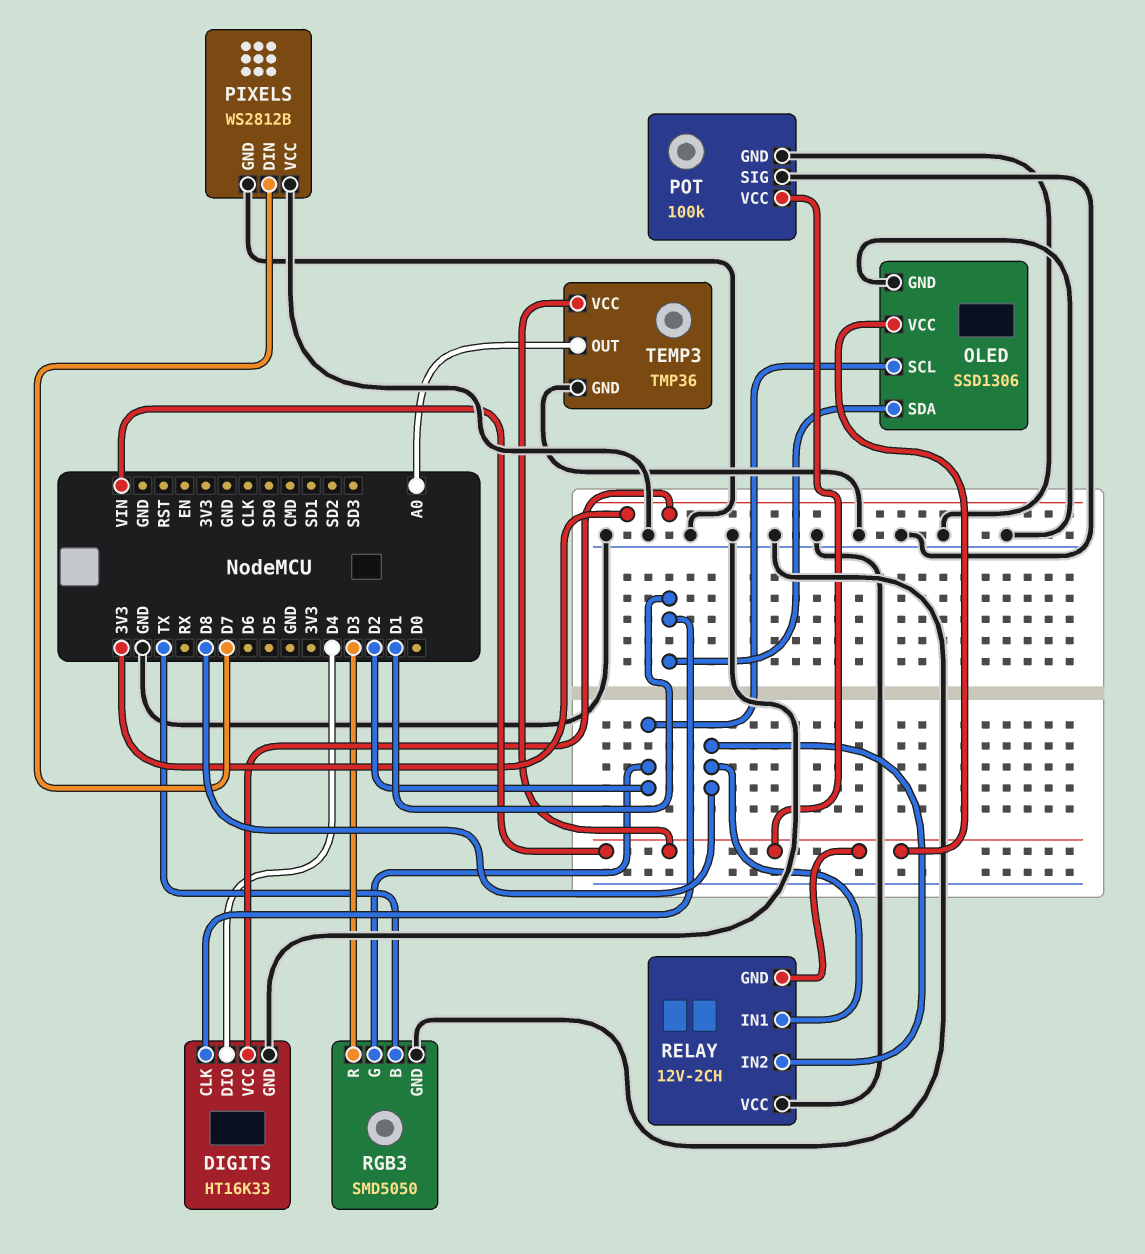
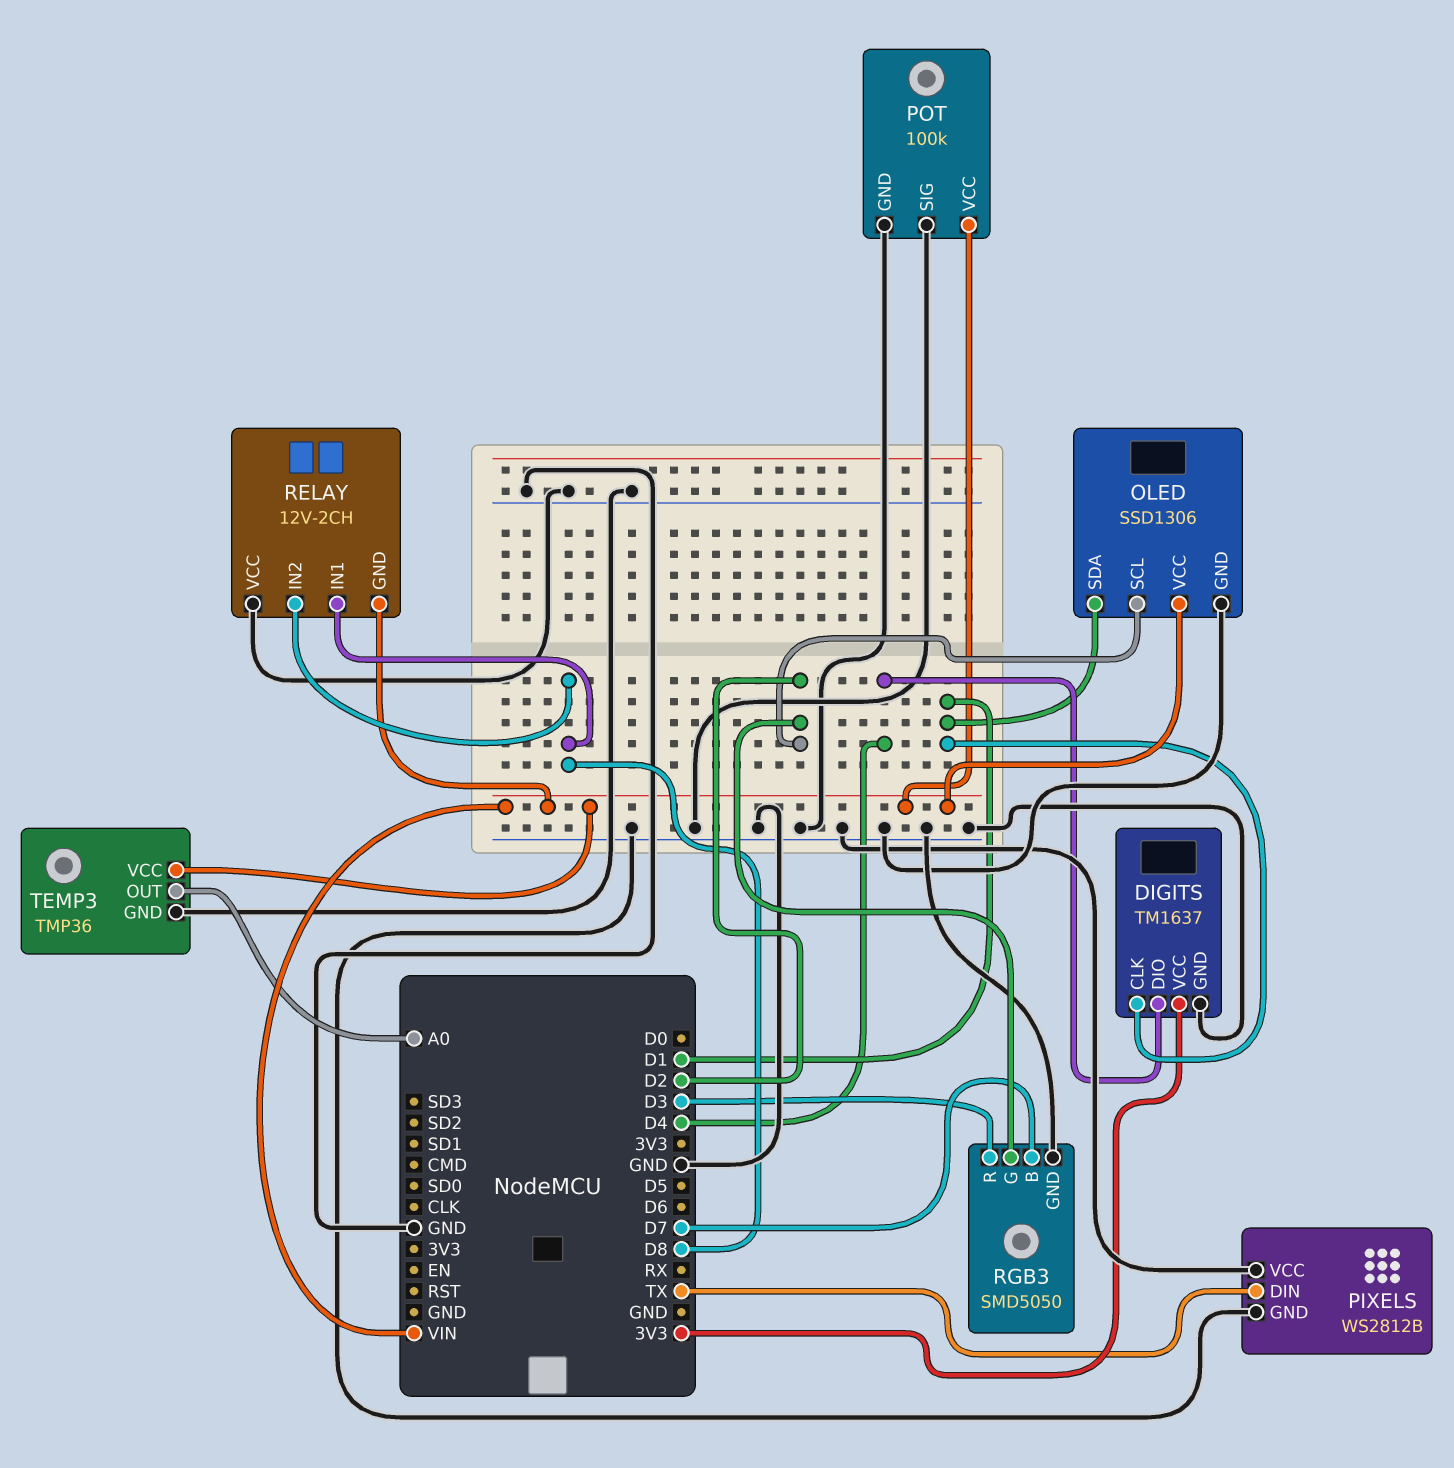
DIGITS: HT16K33 -> TM1637
PIXELS pin DIN: D7 -> TX
RGB3 pin B: TX -> D7

